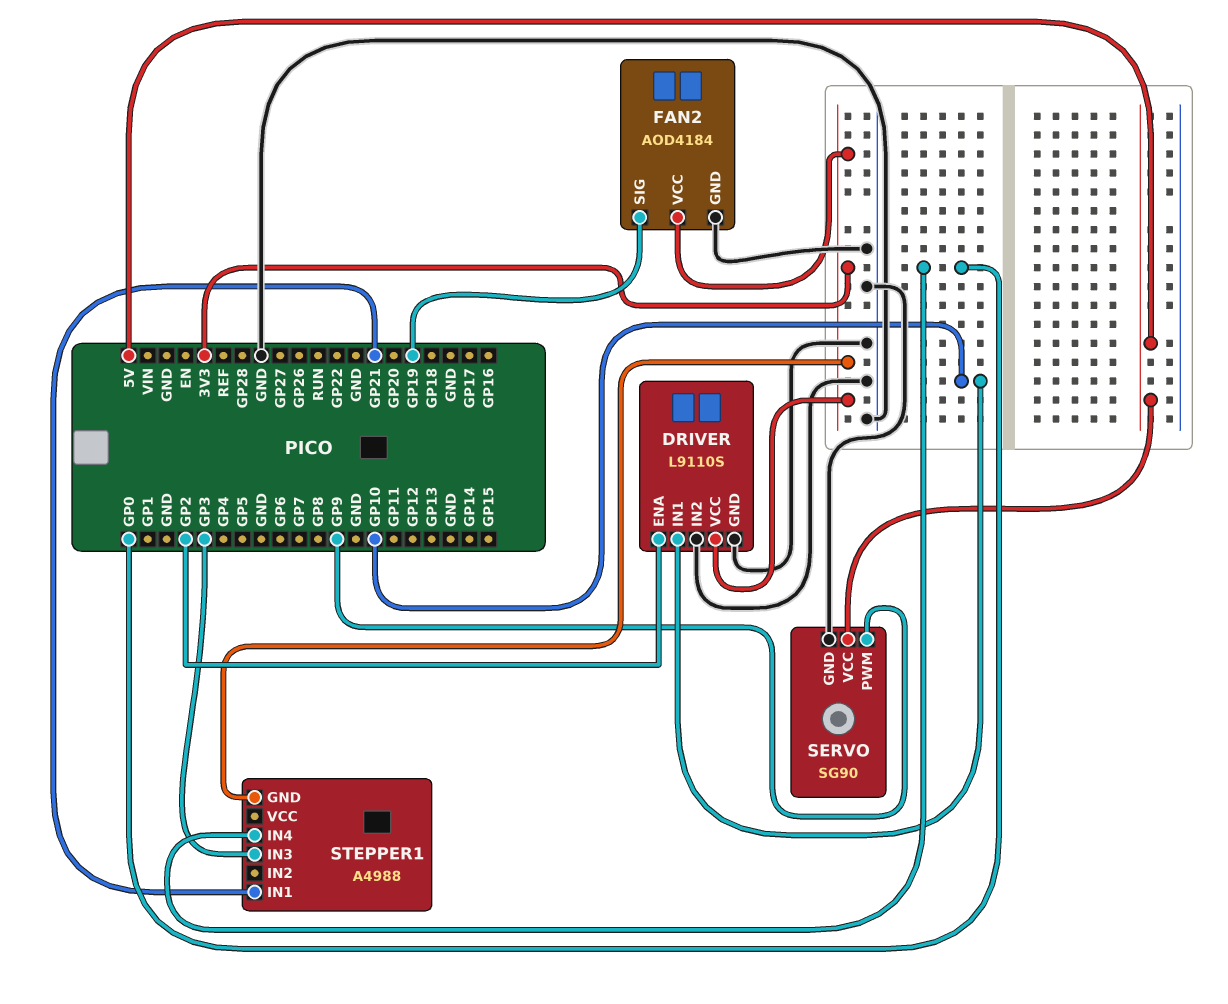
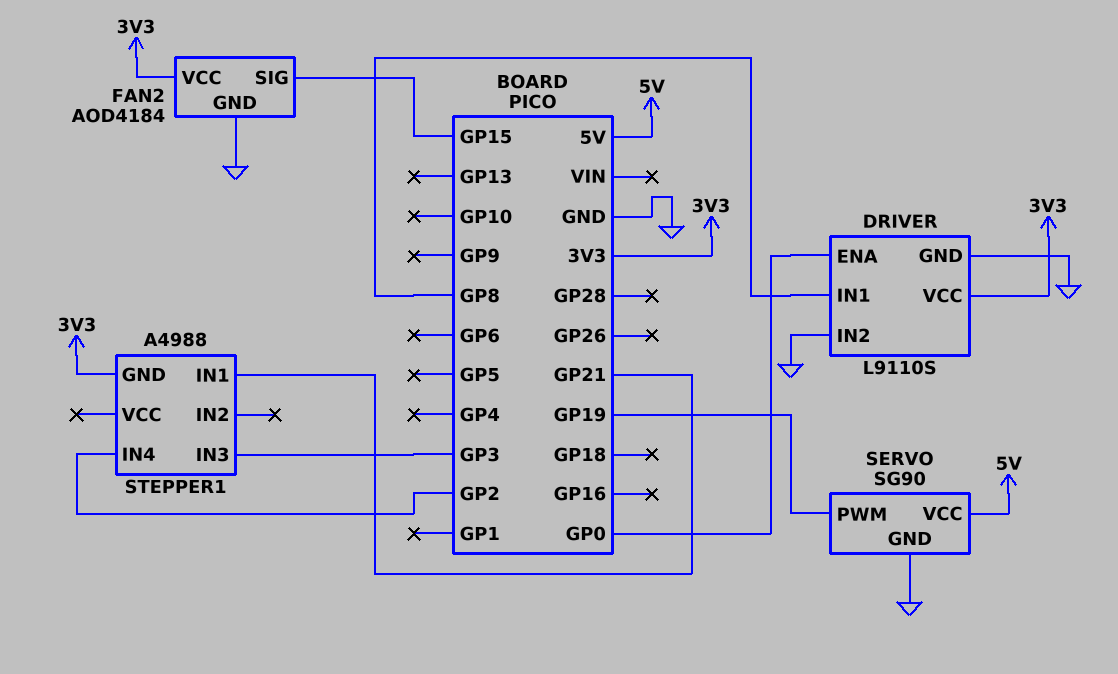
DRIVER pin ENA: GP2 -> GP0
DRIVER pin IN1: GP10 -> GP8
FAN2 pin SIG: GP19 -> GP15
SERVO pin PWM: GP9 -> GP19
STEPPER1 pin IN4: GP0 -> GP2

